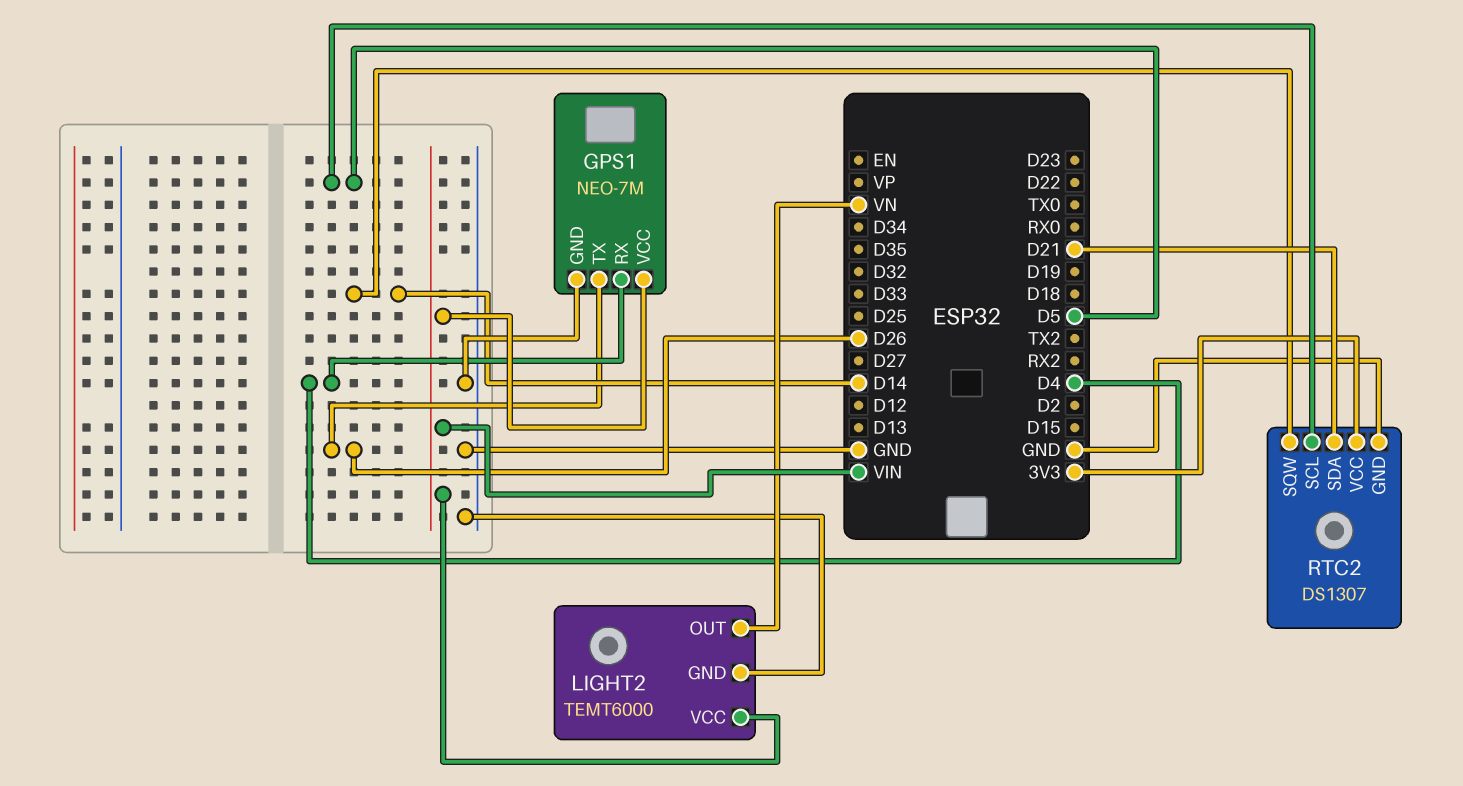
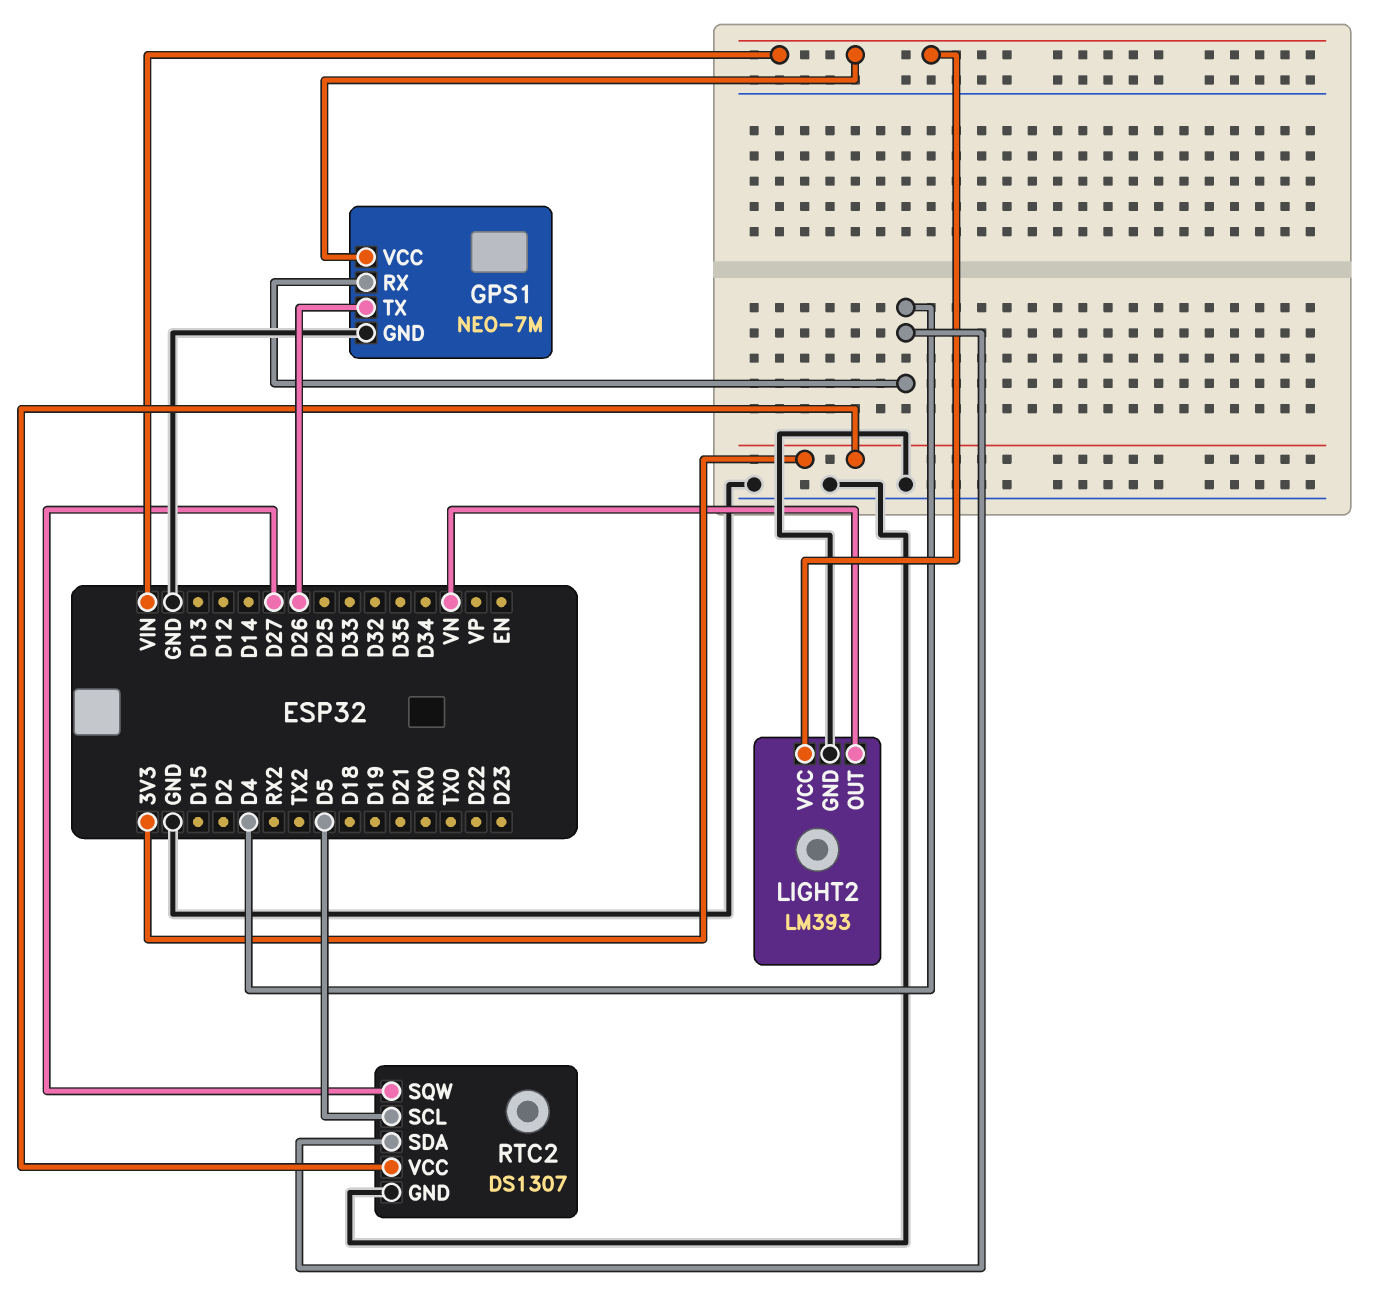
LIGHT2: TEMT6000 -> LM393
RTC2 pin SDA: D21 -> D4
RTC2 pin SQW: D14 -> D27

